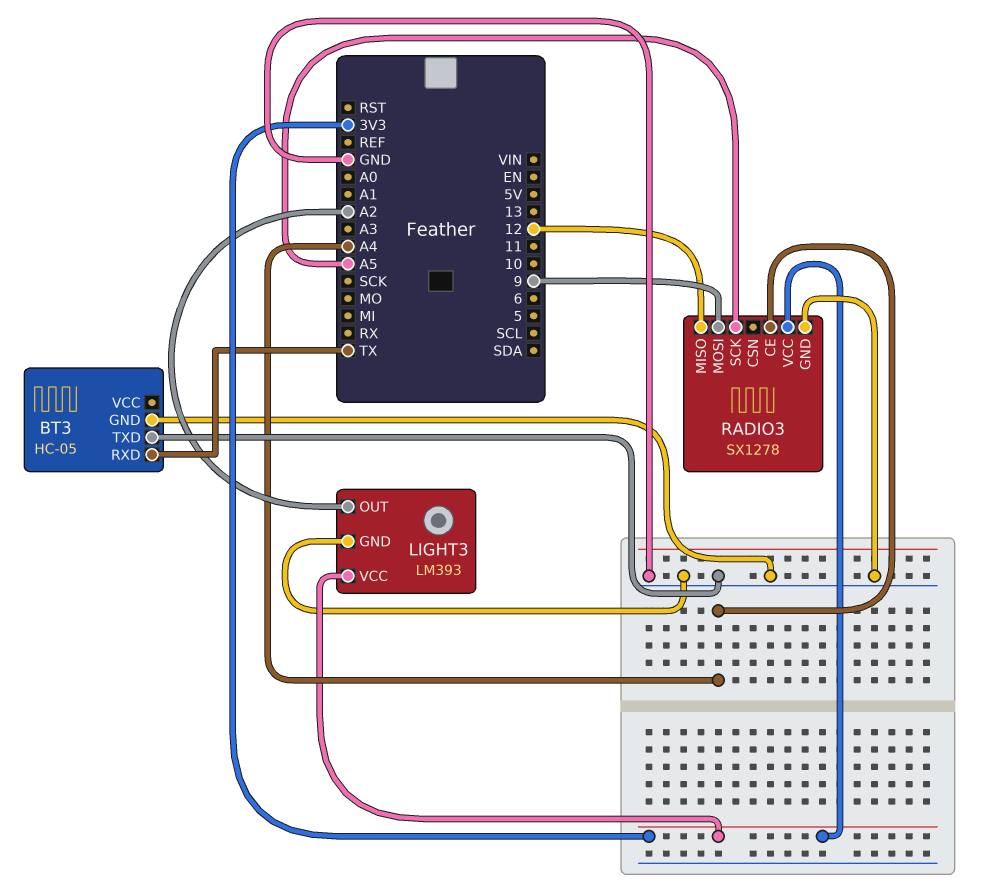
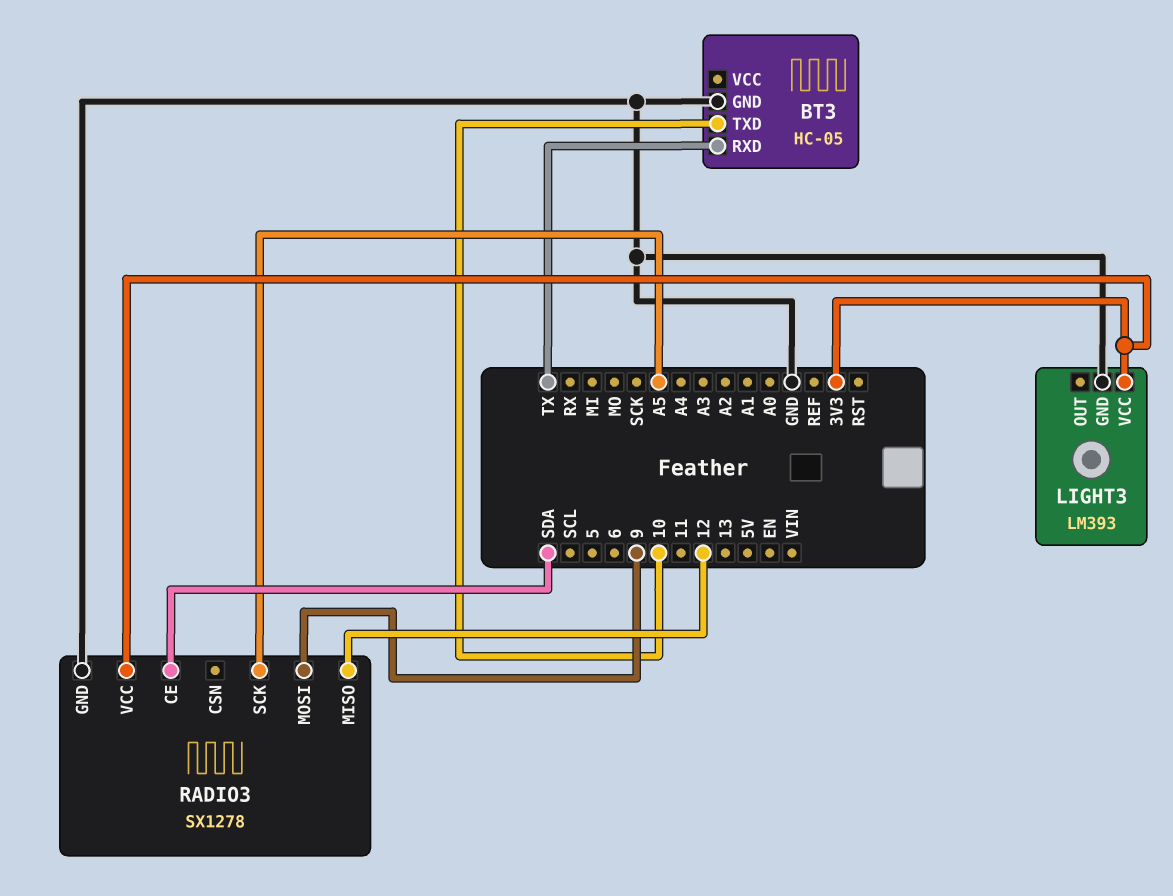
BT3 pin TXD: GND -> 10
LIGHT3 pin OUT: A2 -> none
RADIO3 pin CE: A4 -> SDA

